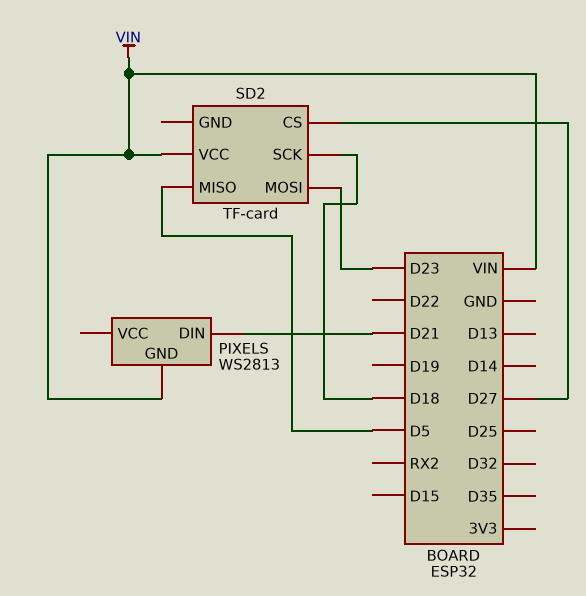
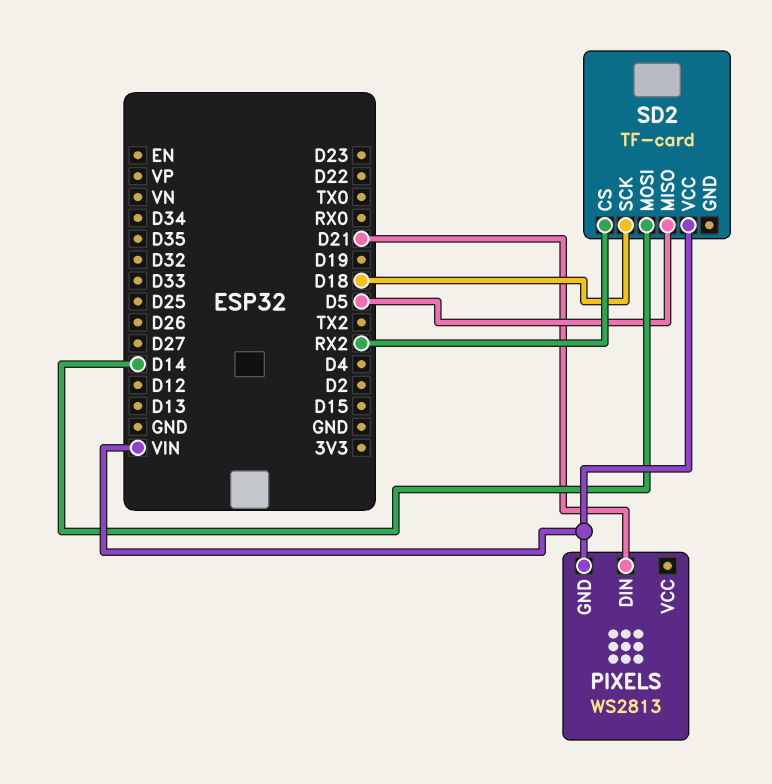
SD2 pin CS: D27 -> RX2
SD2 pin MOSI: D23 -> D14

